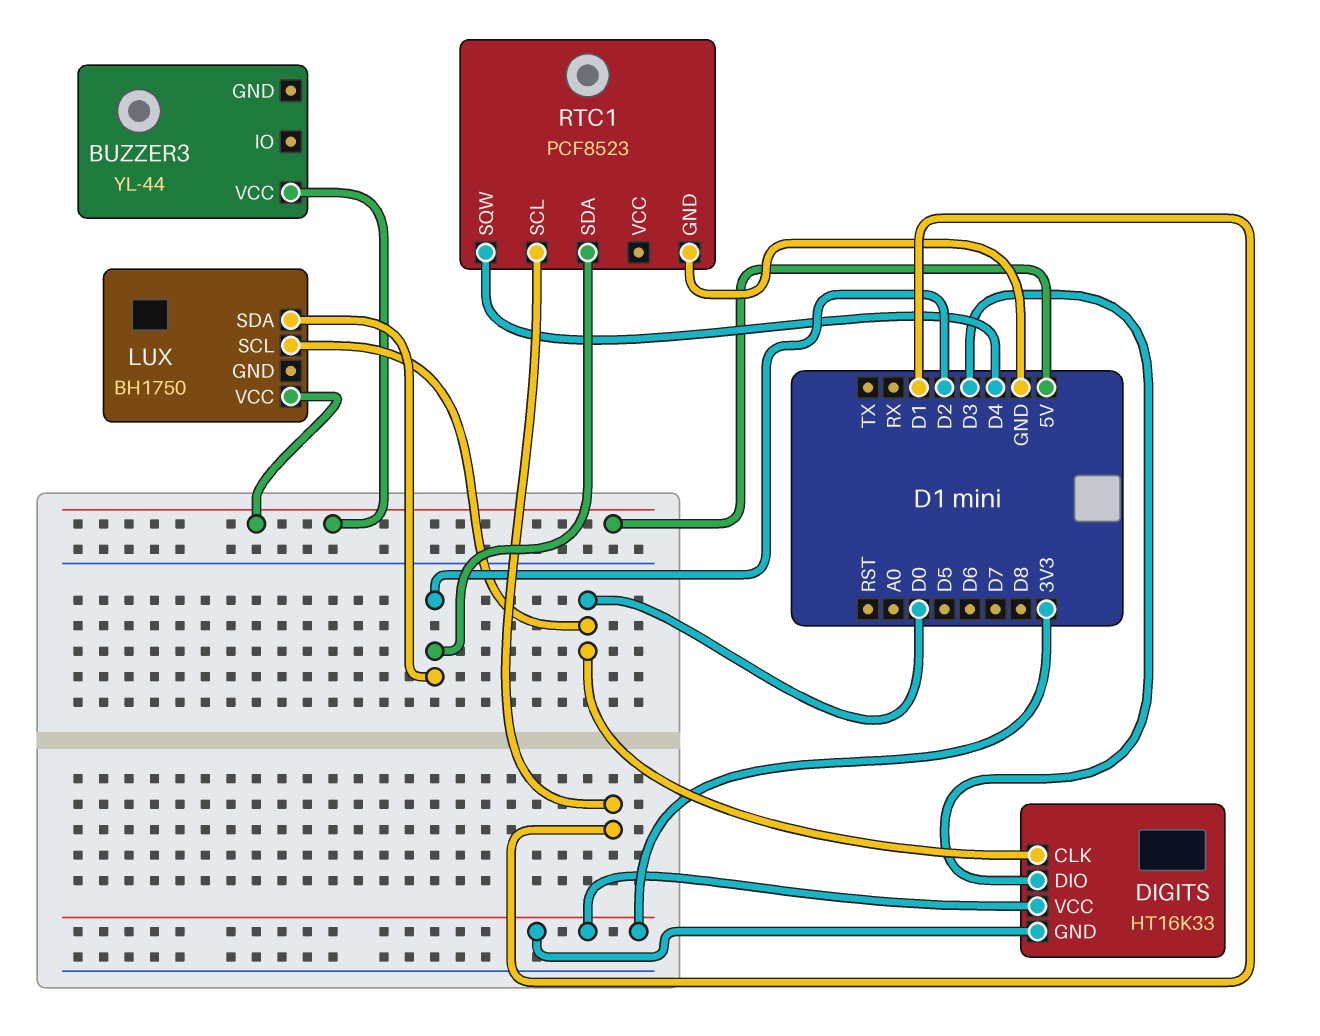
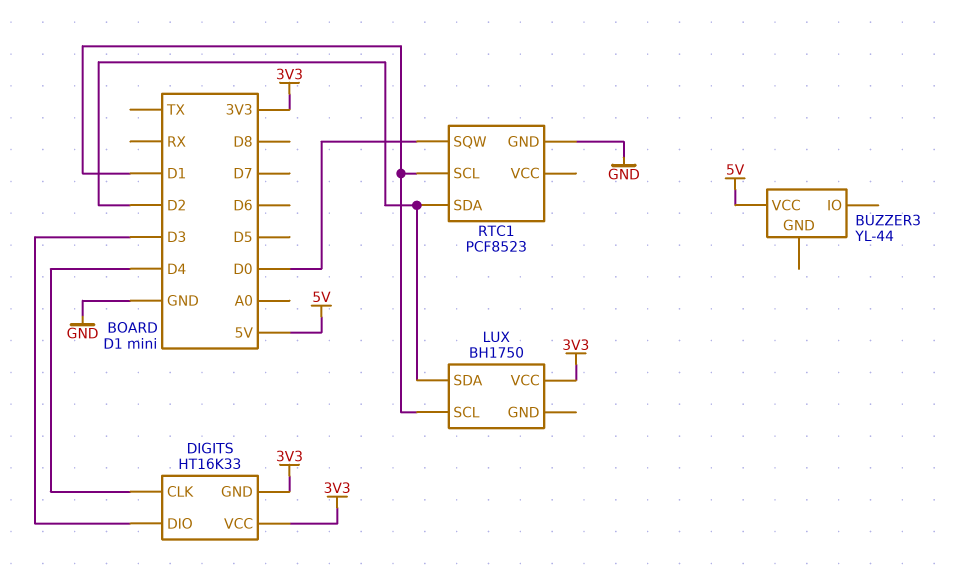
DIGITS pin CLK: D0 -> D4
LUX pin SCL: D0 -> D1
LUX pin VCC: 5V -> 3V3
RTC1 pin SQW: D4 -> D0

